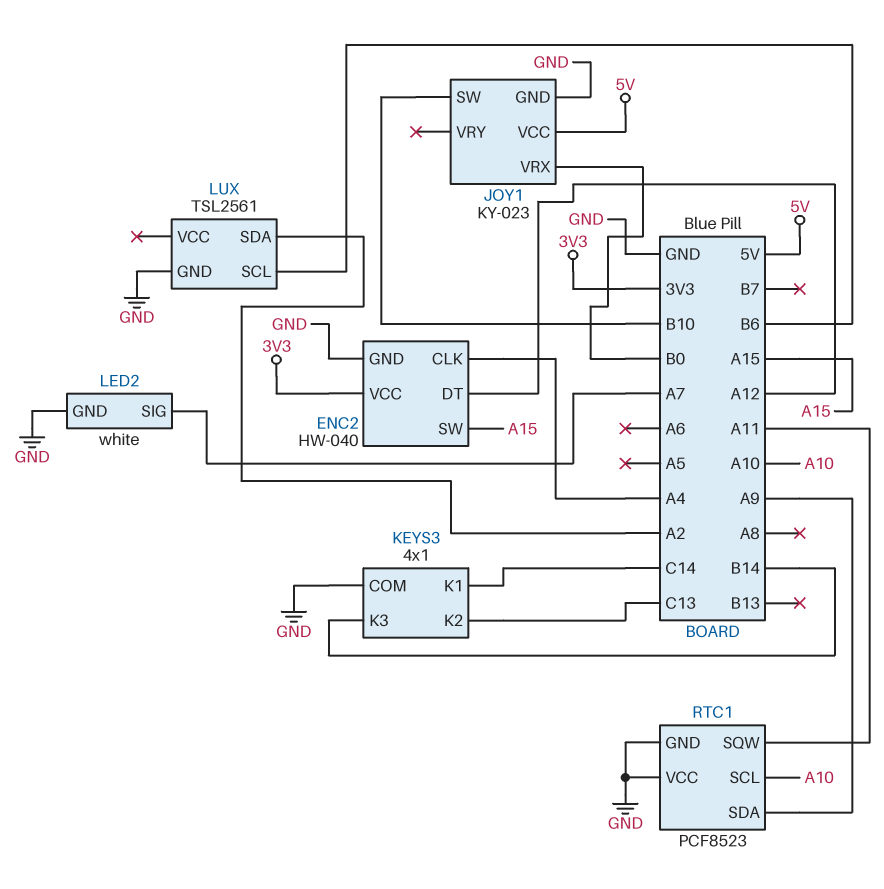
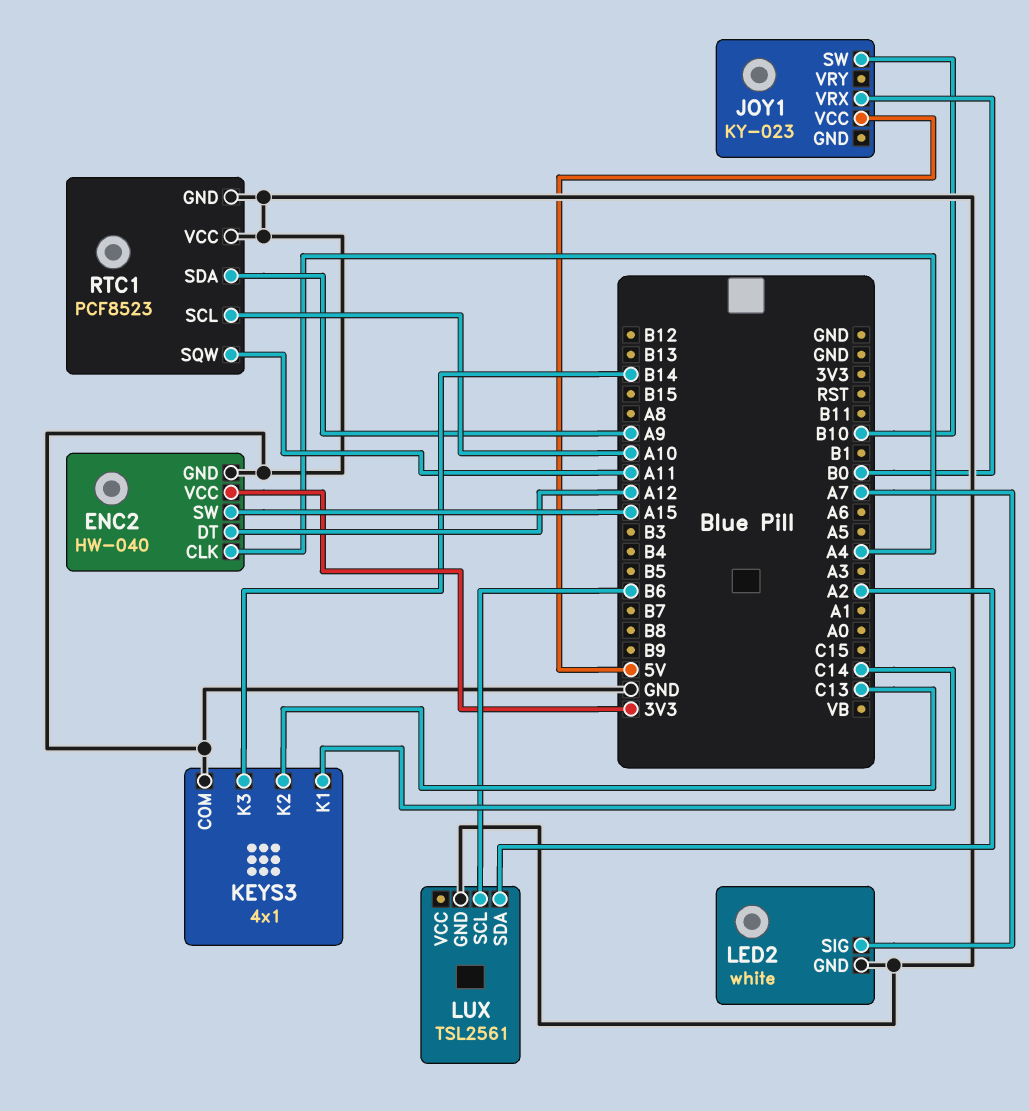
JOY1 pin GND: GND -> none

